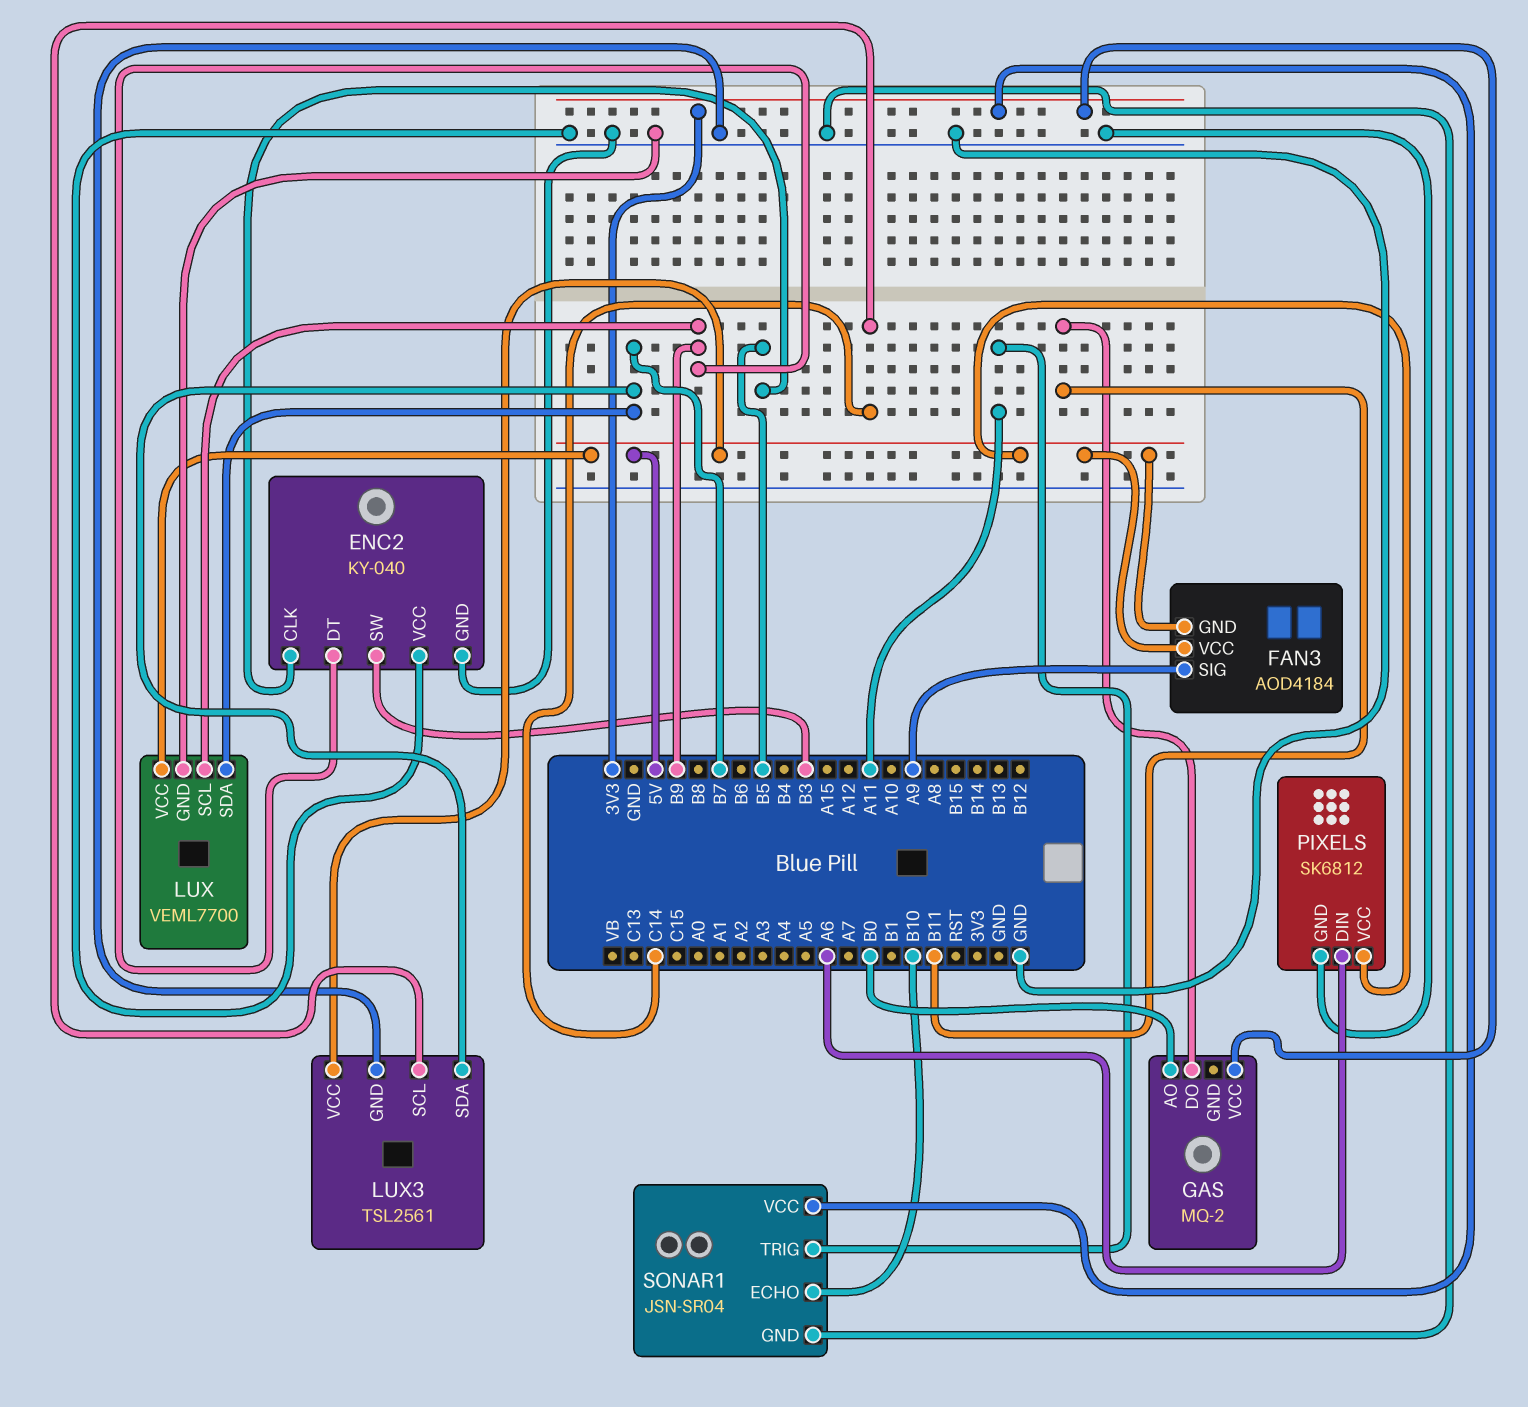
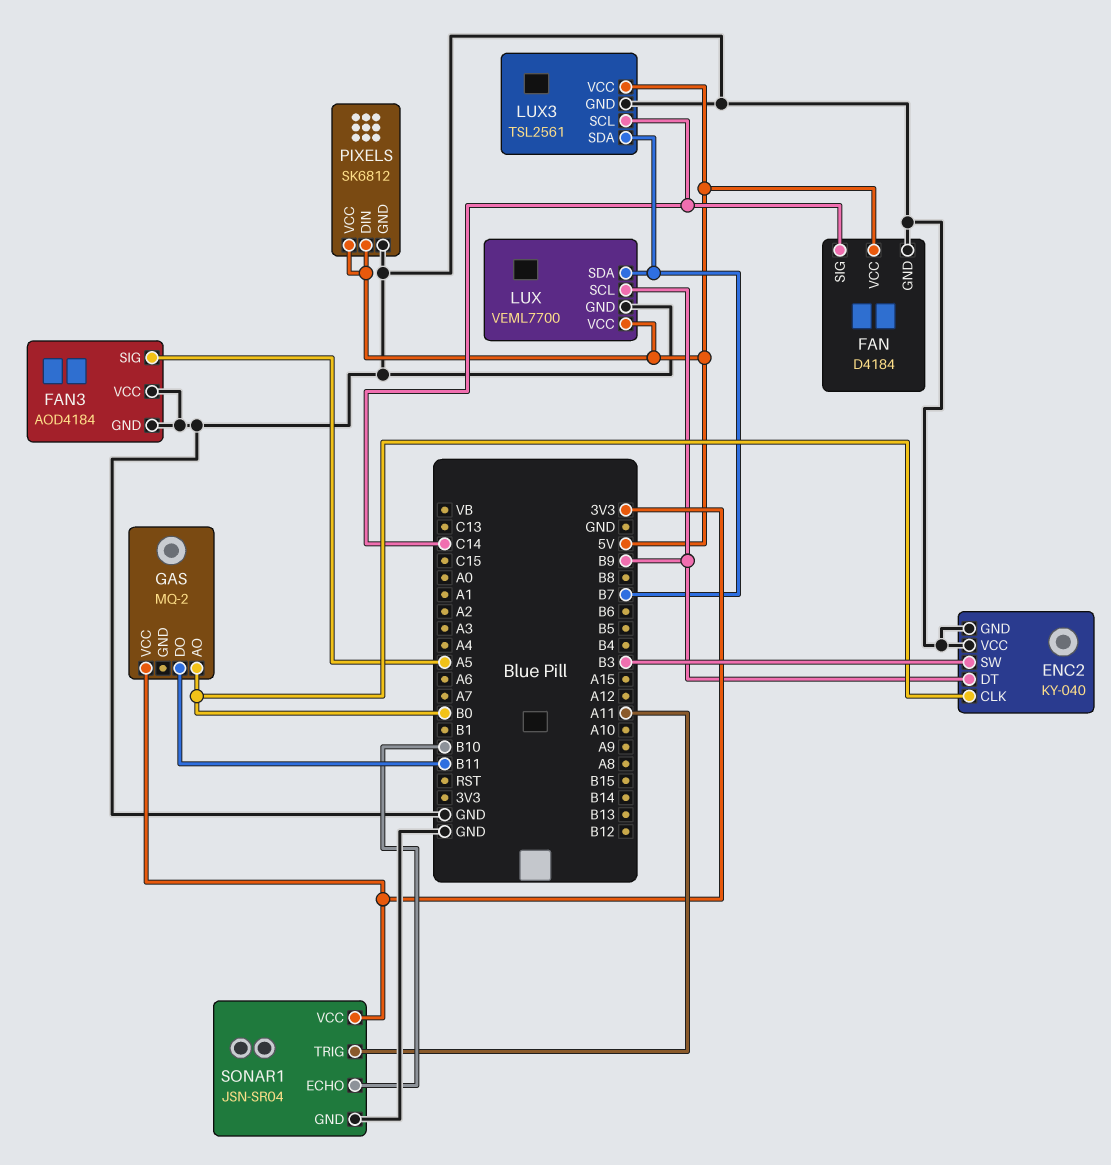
ENC2 pin CLK: B5 -> B0
FAN: none -> D4184
FAN pin GND: none -> GND
FAN pin SIG: none -> C14
FAN pin VCC: none -> 5V
FAN3 pin GND: 5V -> GND
FAN3 pin SIG: A9 -> A5
FAN3 pin VCC: 5V -> GND
PIXELS pin DIN: A6 -> 5V

